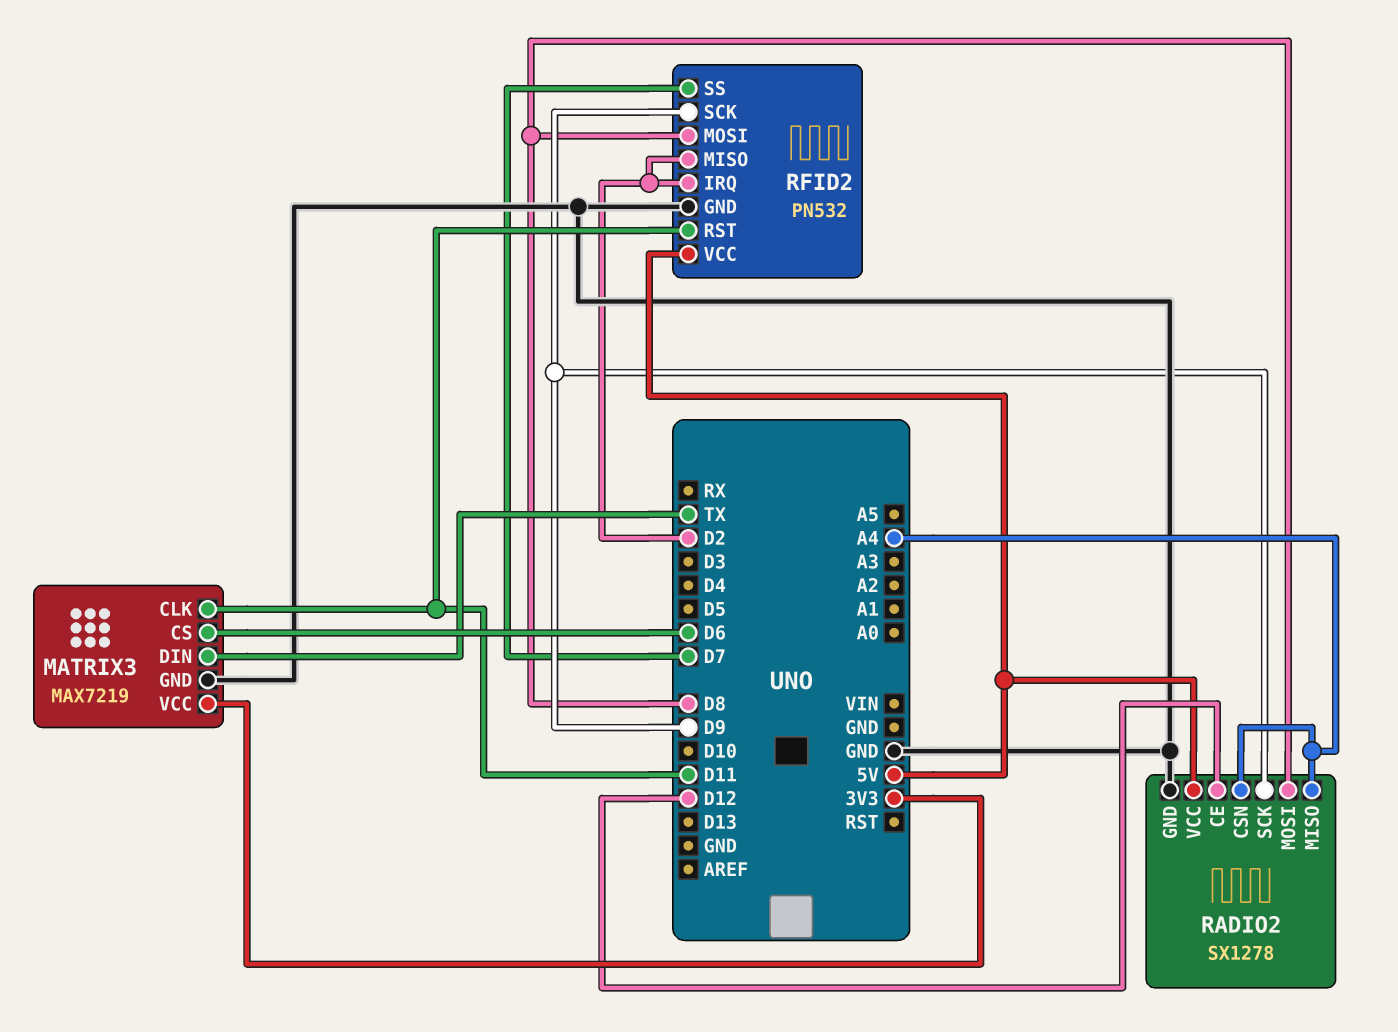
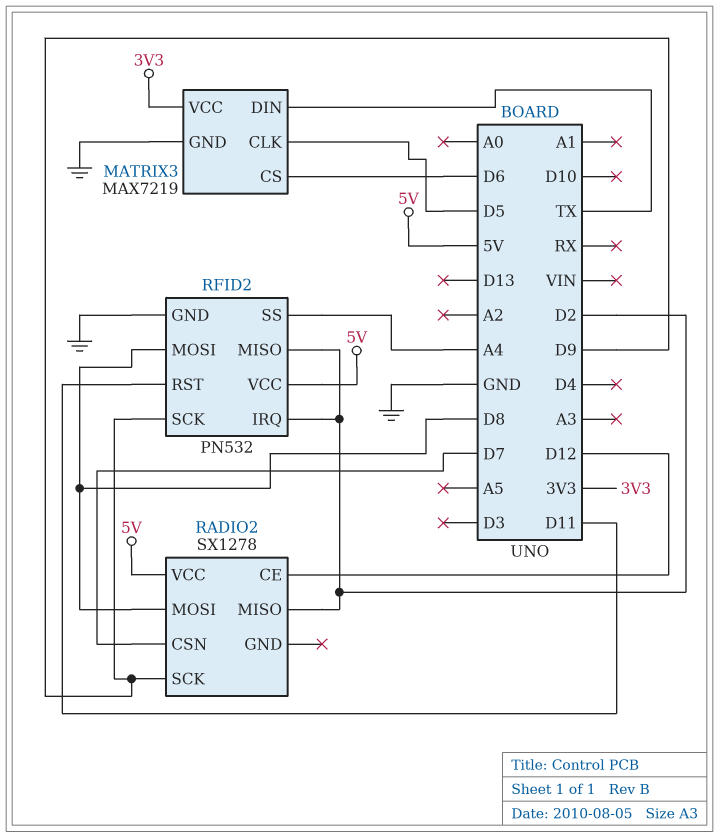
MATRIX3 pin CLK: D11 -> D5
RADIO2 pin CSN: A4 -> D7
RADIO2 pin GND: GND -> none
RADIO2 pin MISO: A4 -> D2
RFID2 pin SS: D7 -> A4

